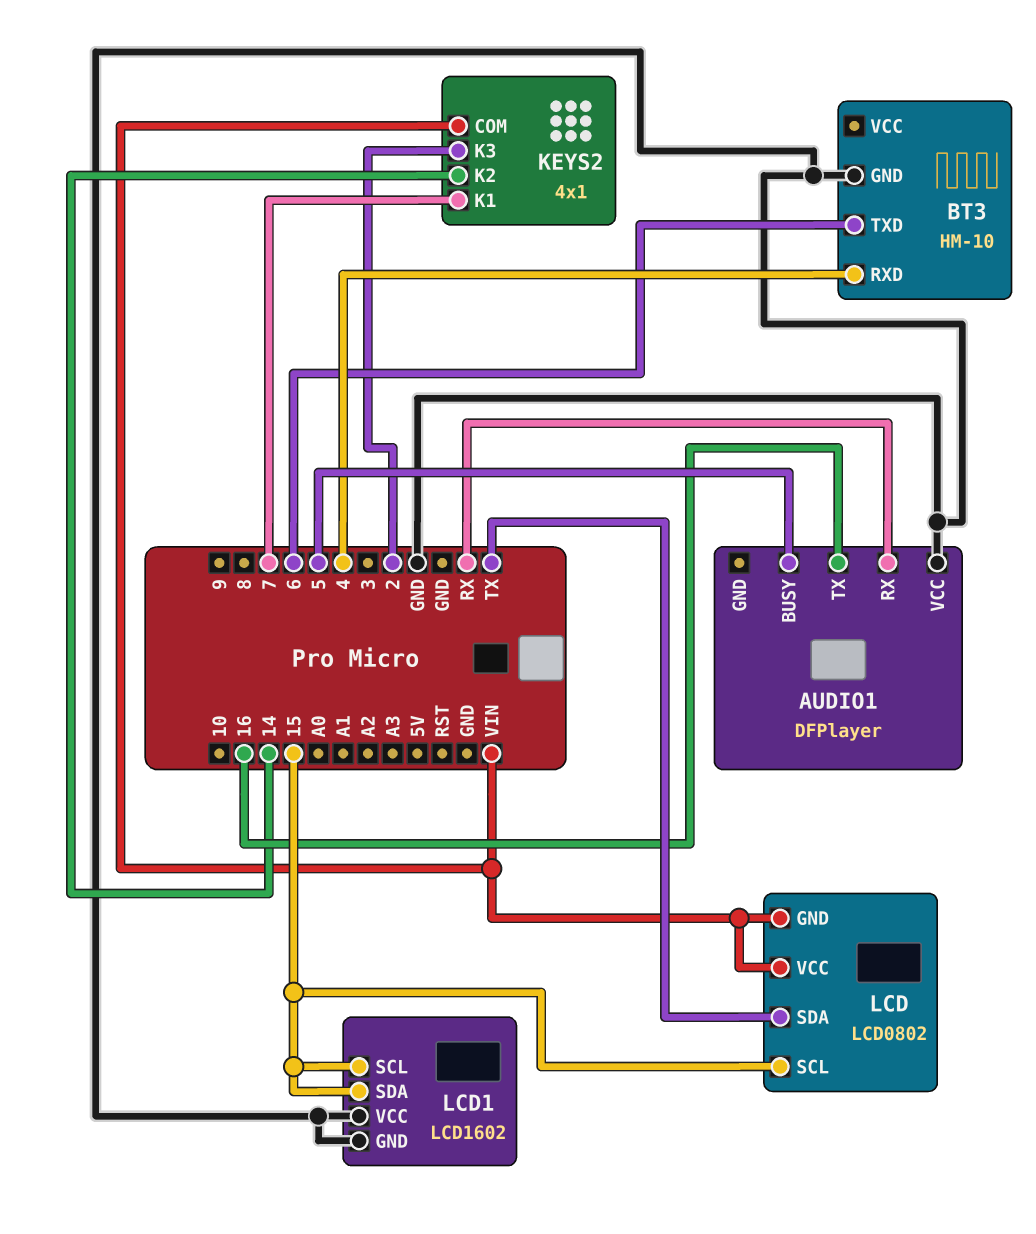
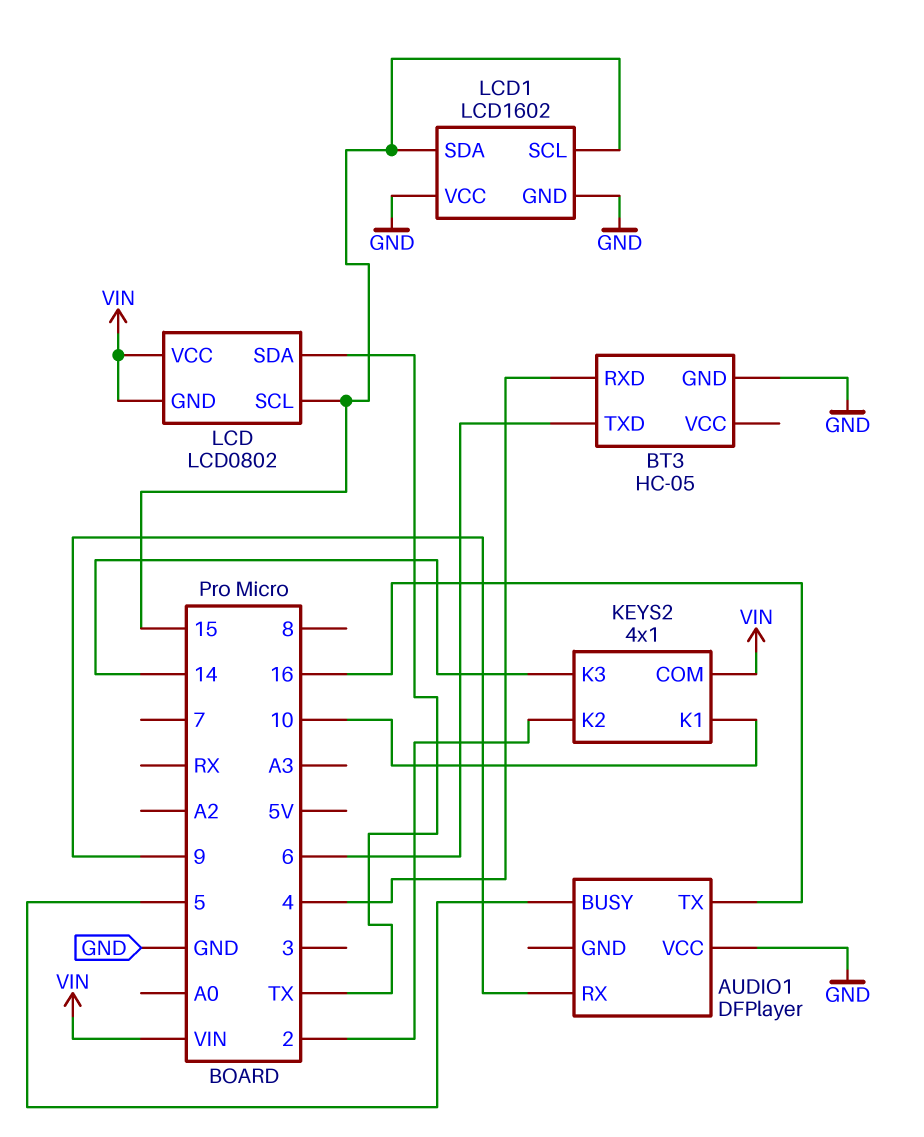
AUDIO1 pin RX: RX -> 9
BT3: HM-10 -> HC-05
KEYS2 pin K1: 7 -> 10
KEYS2 pin K2: 14 -> 2
KEYS2 pin K3: 2 -> 14

